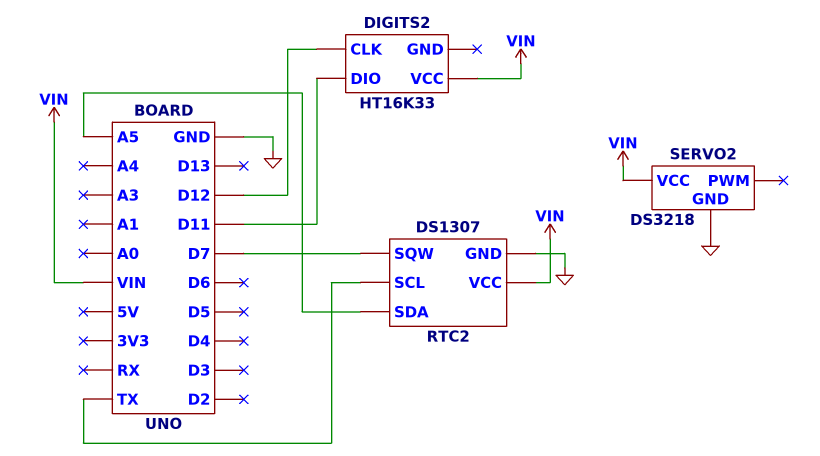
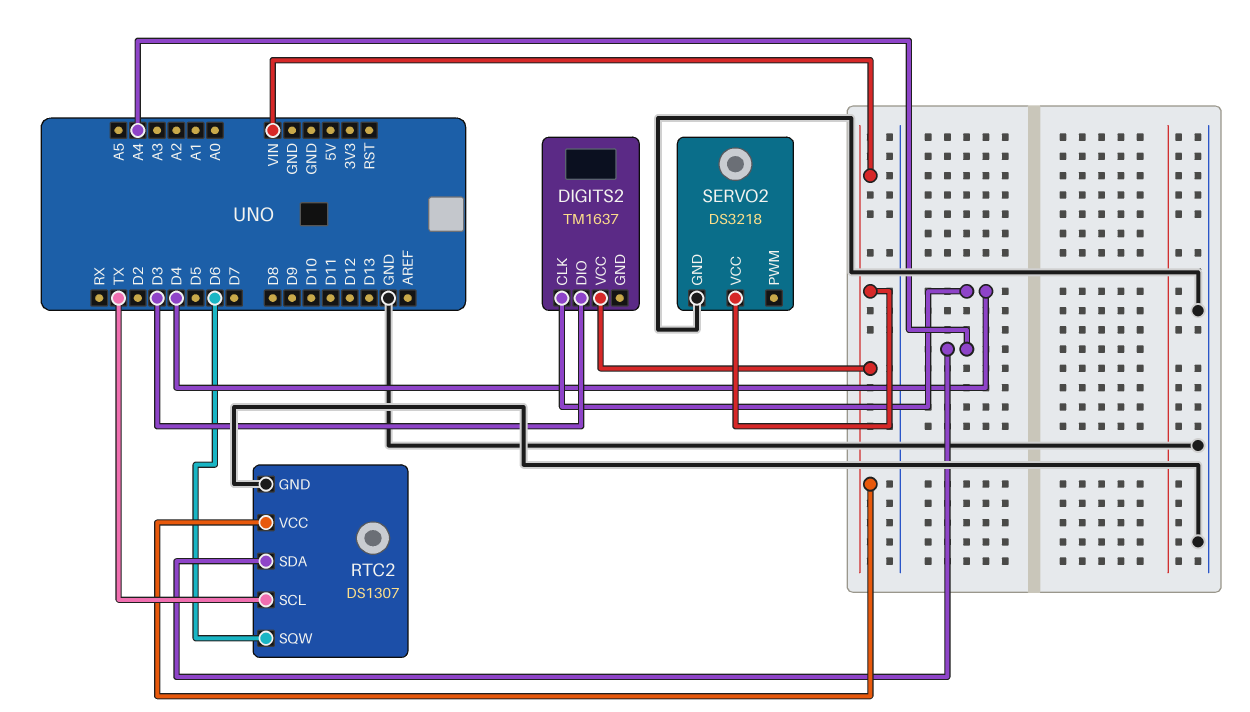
DIGITS2: HT16K33 -> TM1637
DIGITS2 pin CLK: D12 -> D4
DIGITS2 pin DIO: D11 -> D3
RTC2 pin SDA: A5 -> A4
RTC2 pin SQW: D7 -> D6

